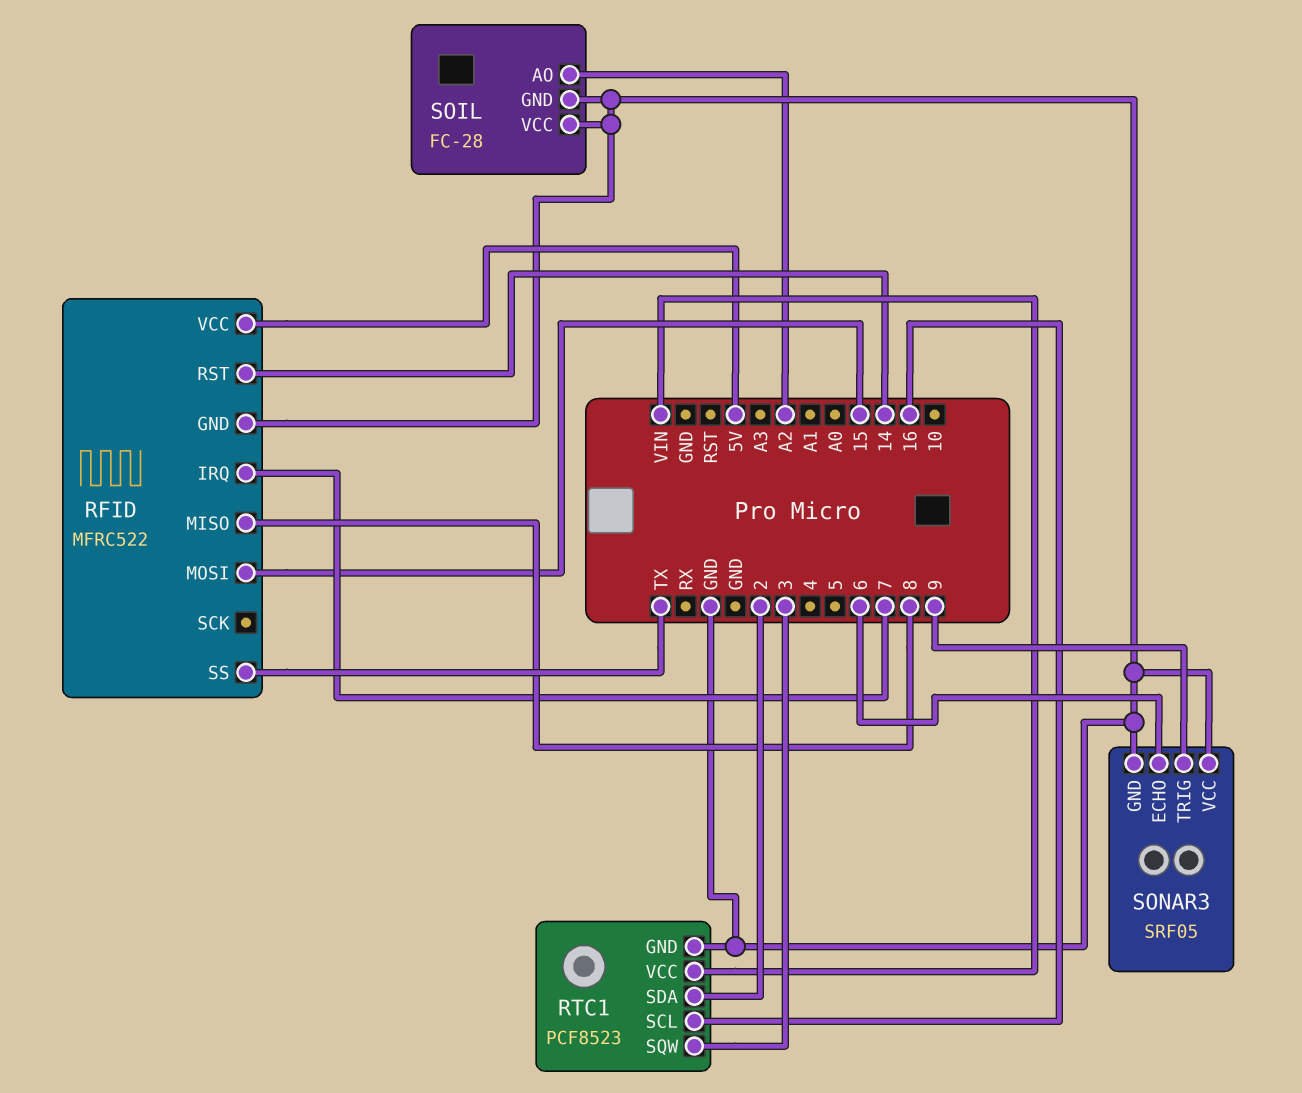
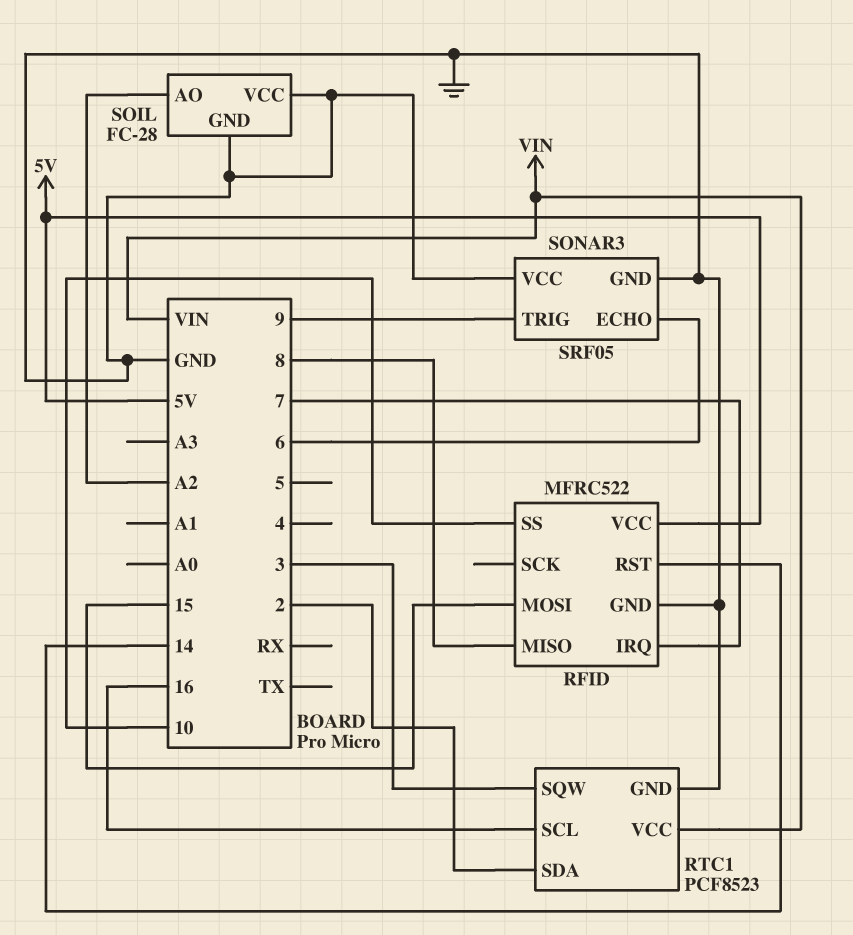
RFID pin SS: TX -> 10

